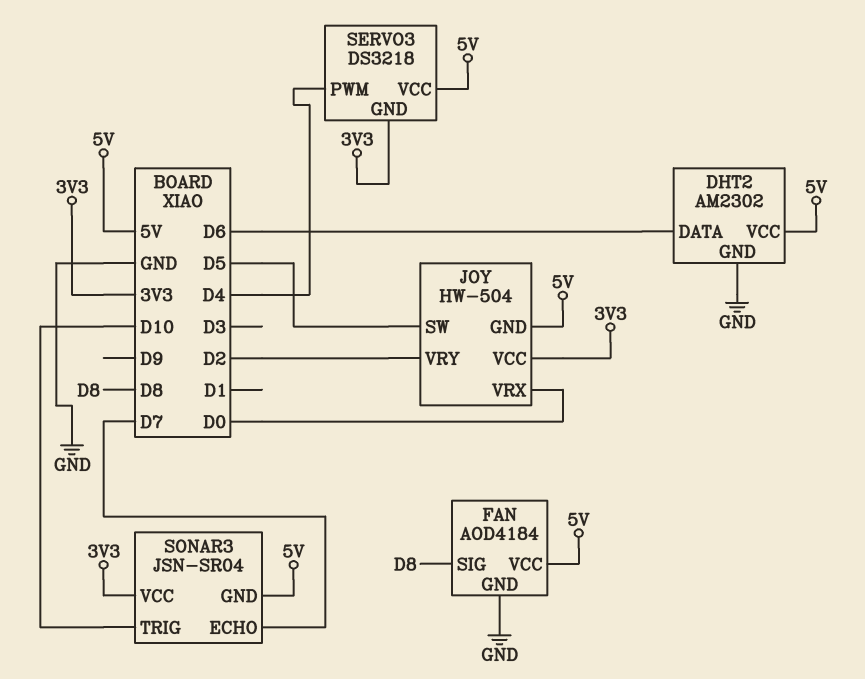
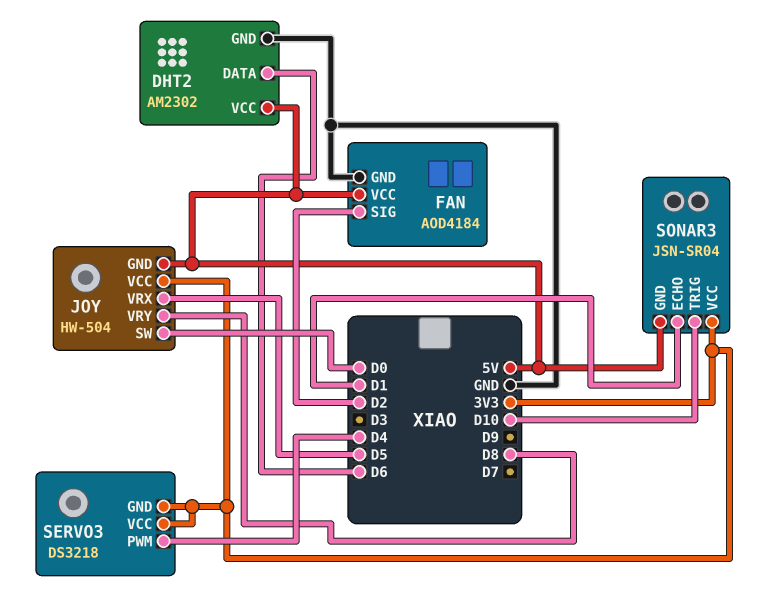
FAN pin SIG: D8 -> D2
JOY pin SW: D5 -> D0
JOY pin VRX: D0 -> D5
JOY pin VRY: D2 -> D8
SERVO3 pin VCC: 5V -> 3V3
SONAR3 pin ECHO: D7 -> D1

